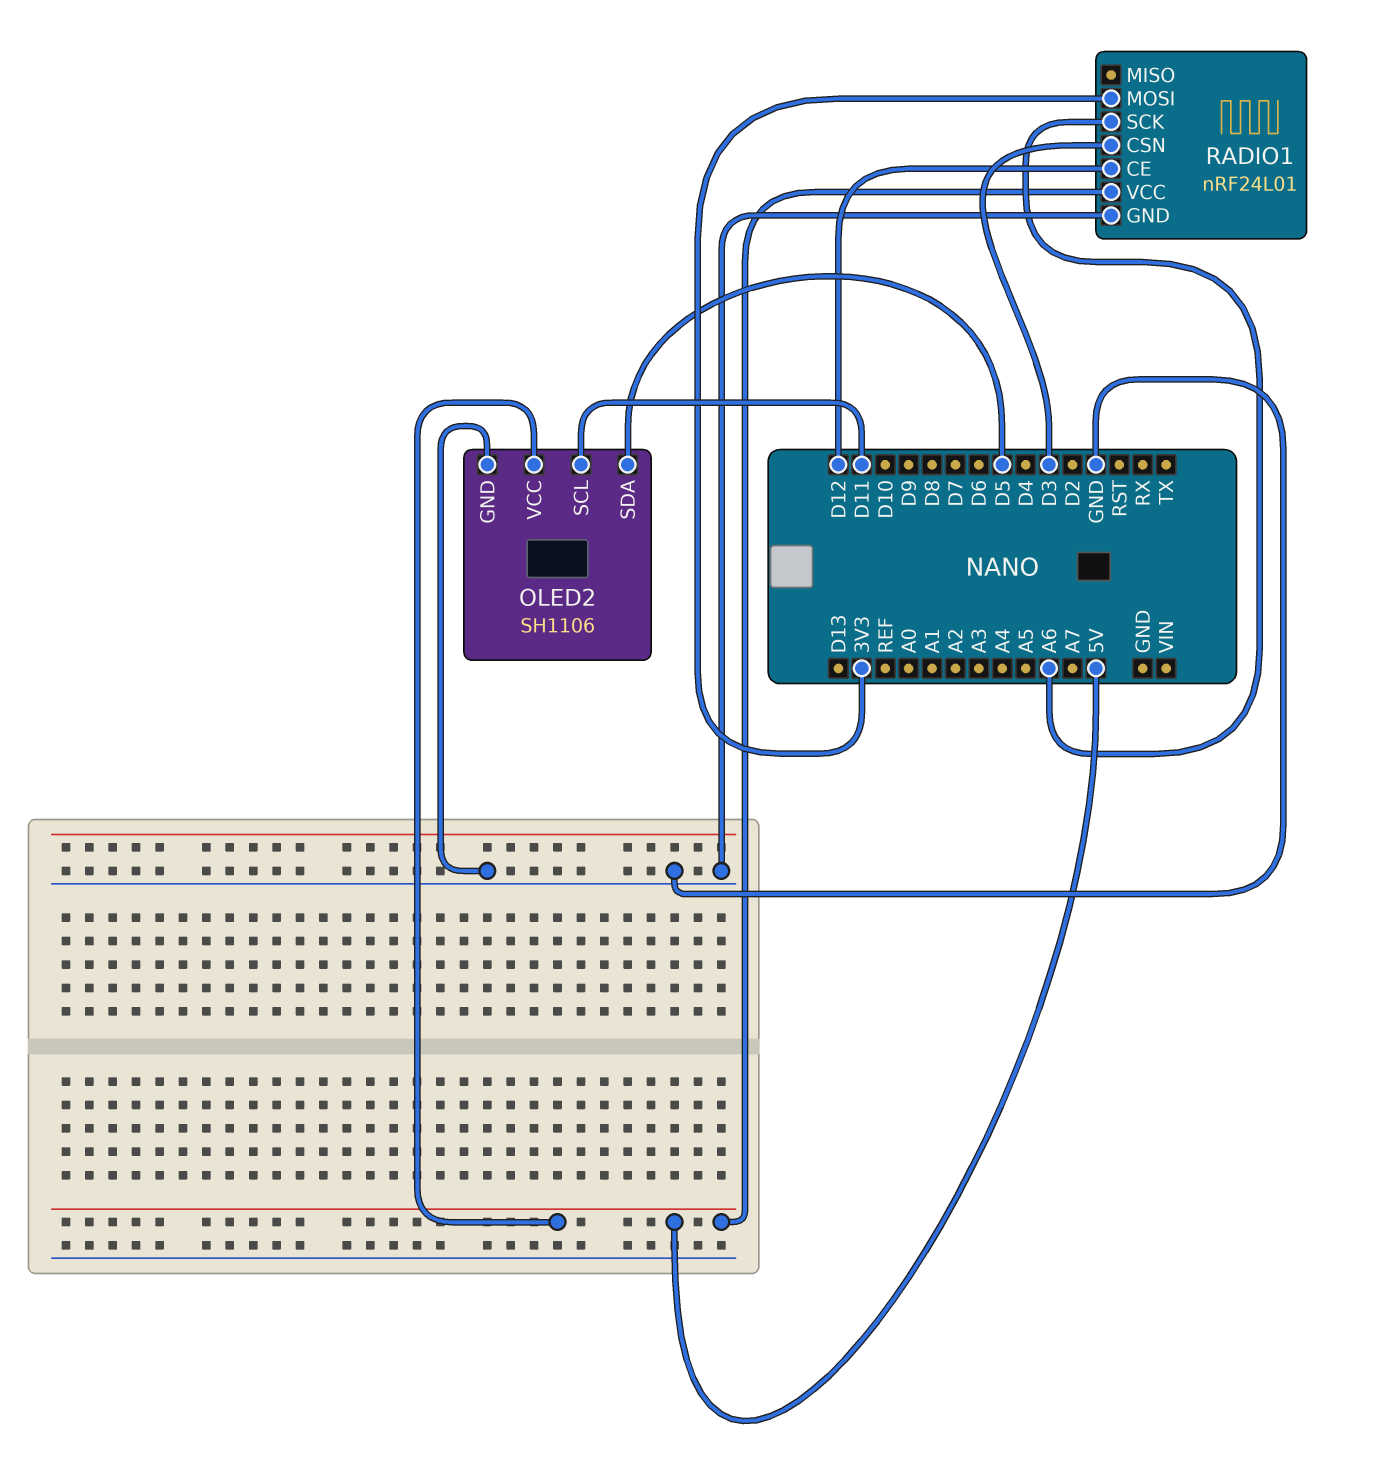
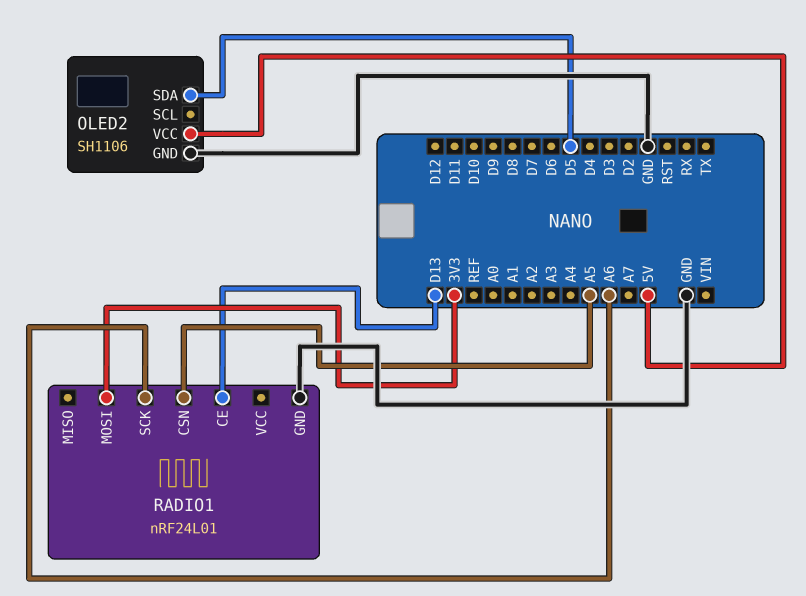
OLED2 pin SCL: D11 -> none
RADIO1 pin CE: D12 -> D13
RADIO1 pin CSN: D3 -> A5
RADIO1 pin VCC: 5V -> none

